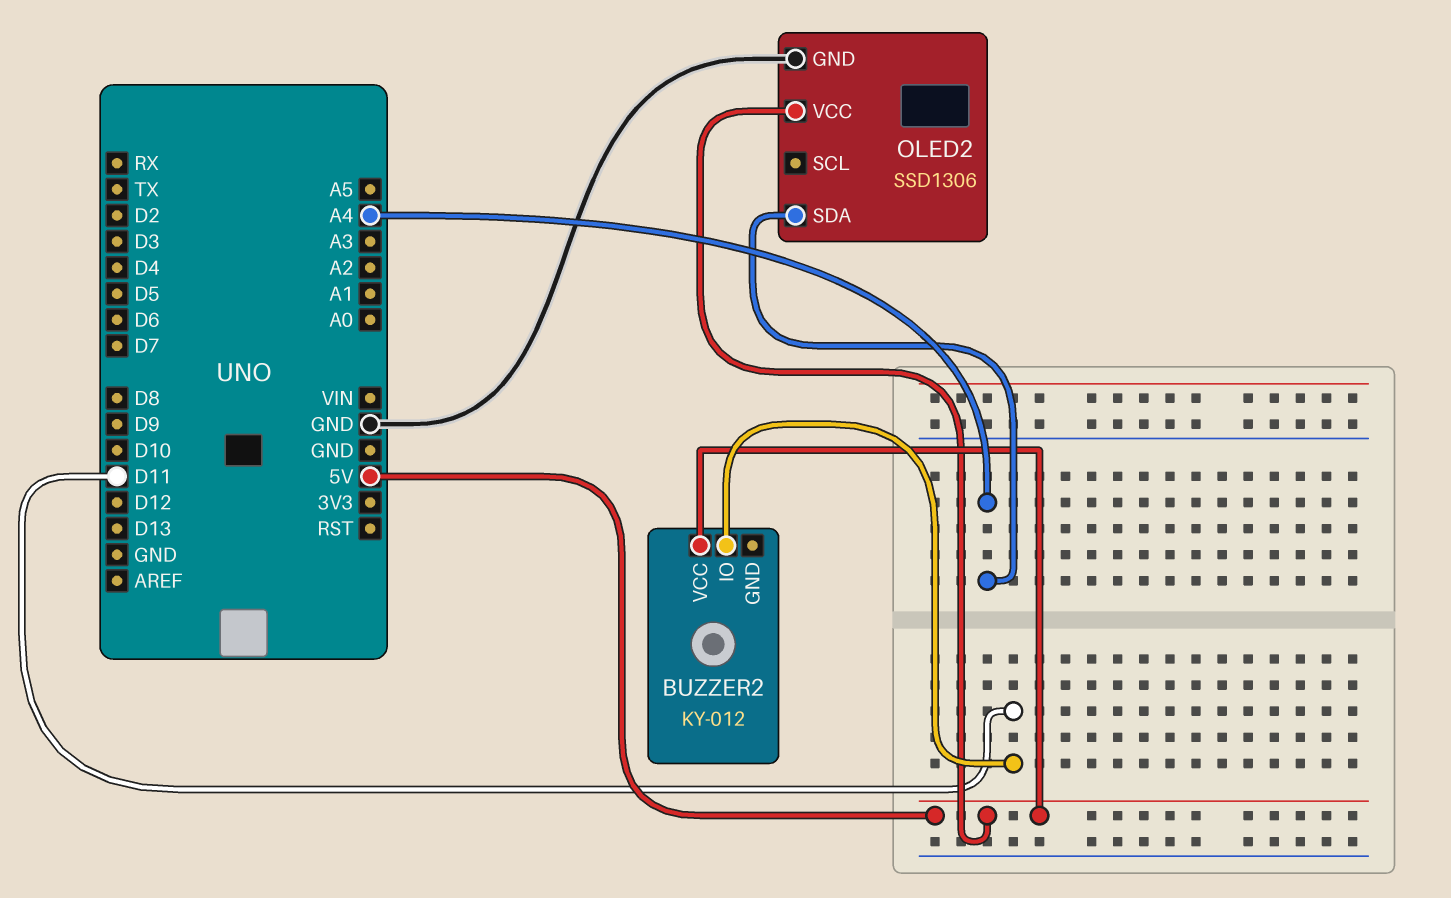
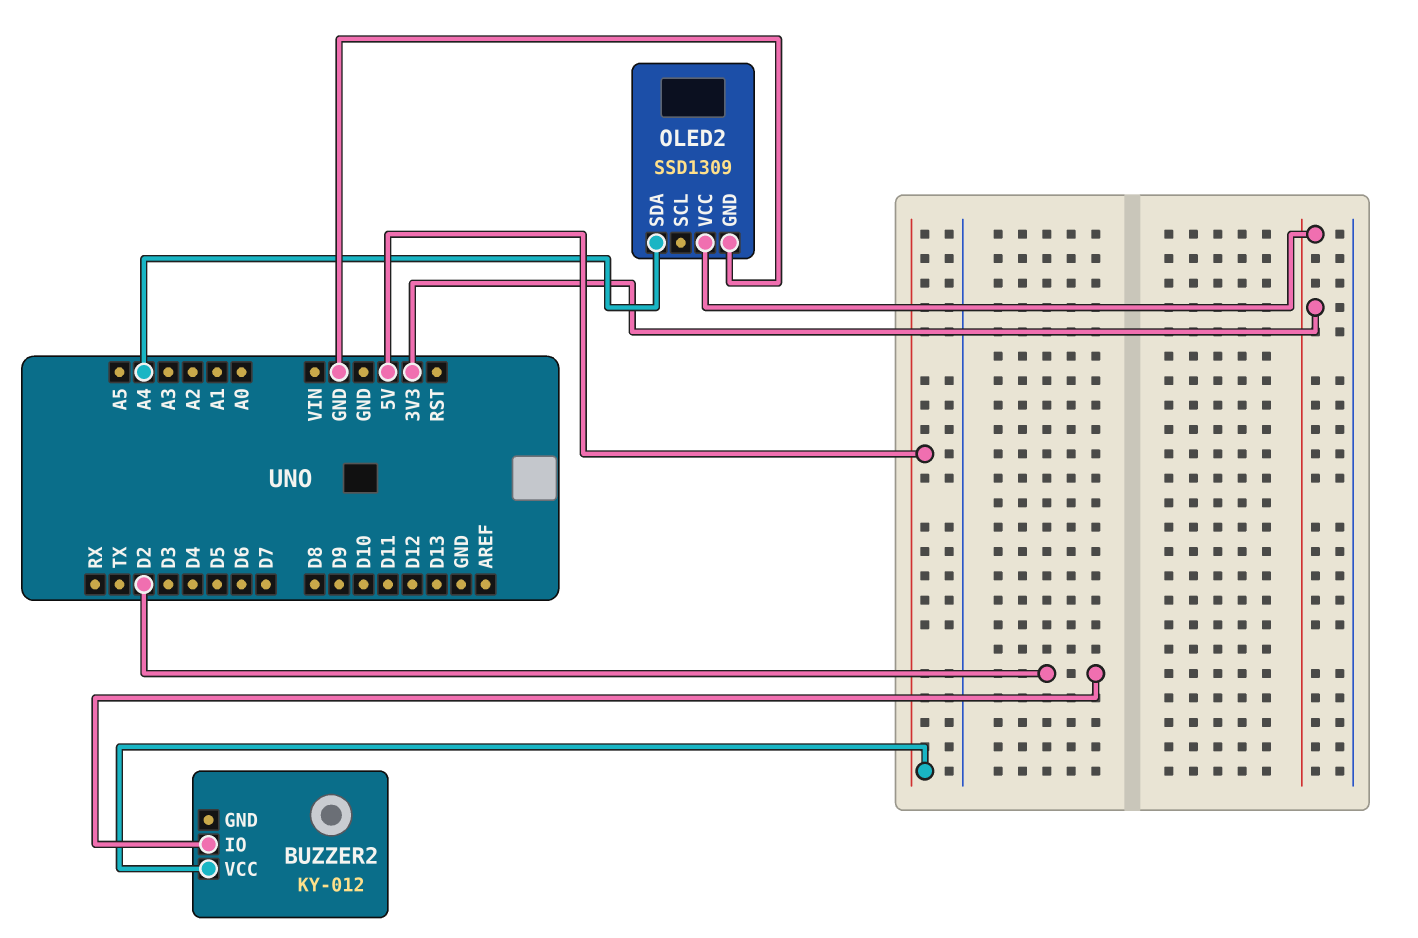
BUZZER2 pin IO: D11 -> D2
OLED2: SSD1306 -> SSD1309
OLED2 pin VCC: 5V -> 3V3

